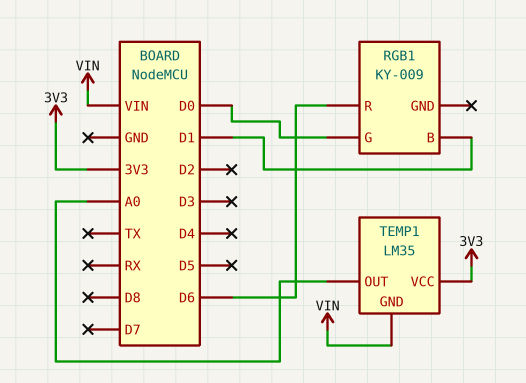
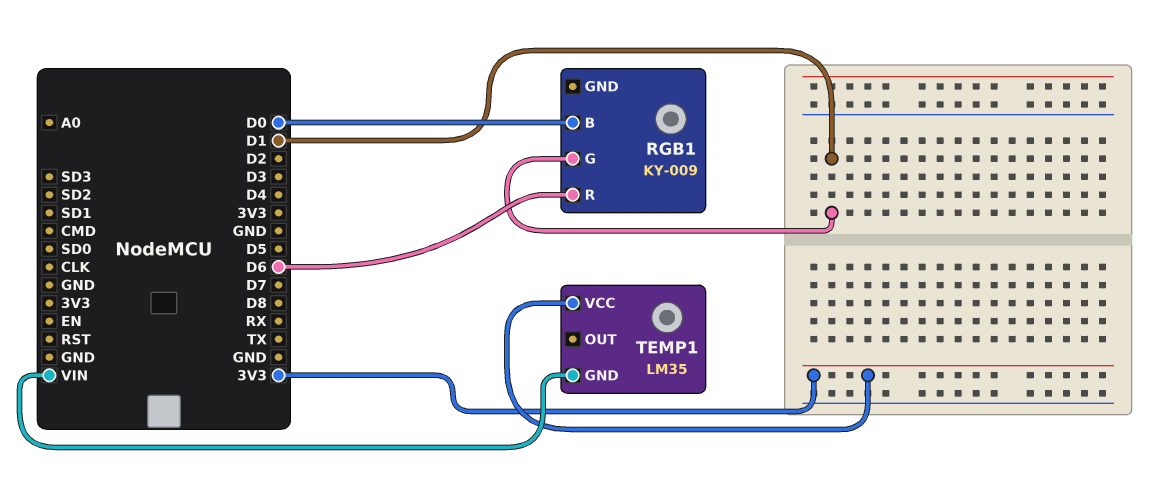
RGB1 pin B: D1 -> D0
RGB1 pin G: D0 -> D1
TEMP1 pin OUT: A0 -> none

